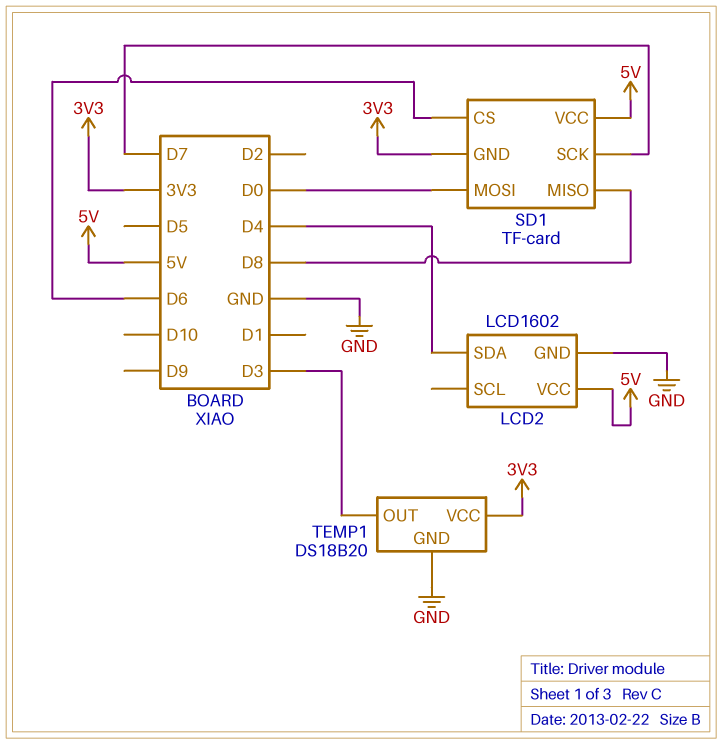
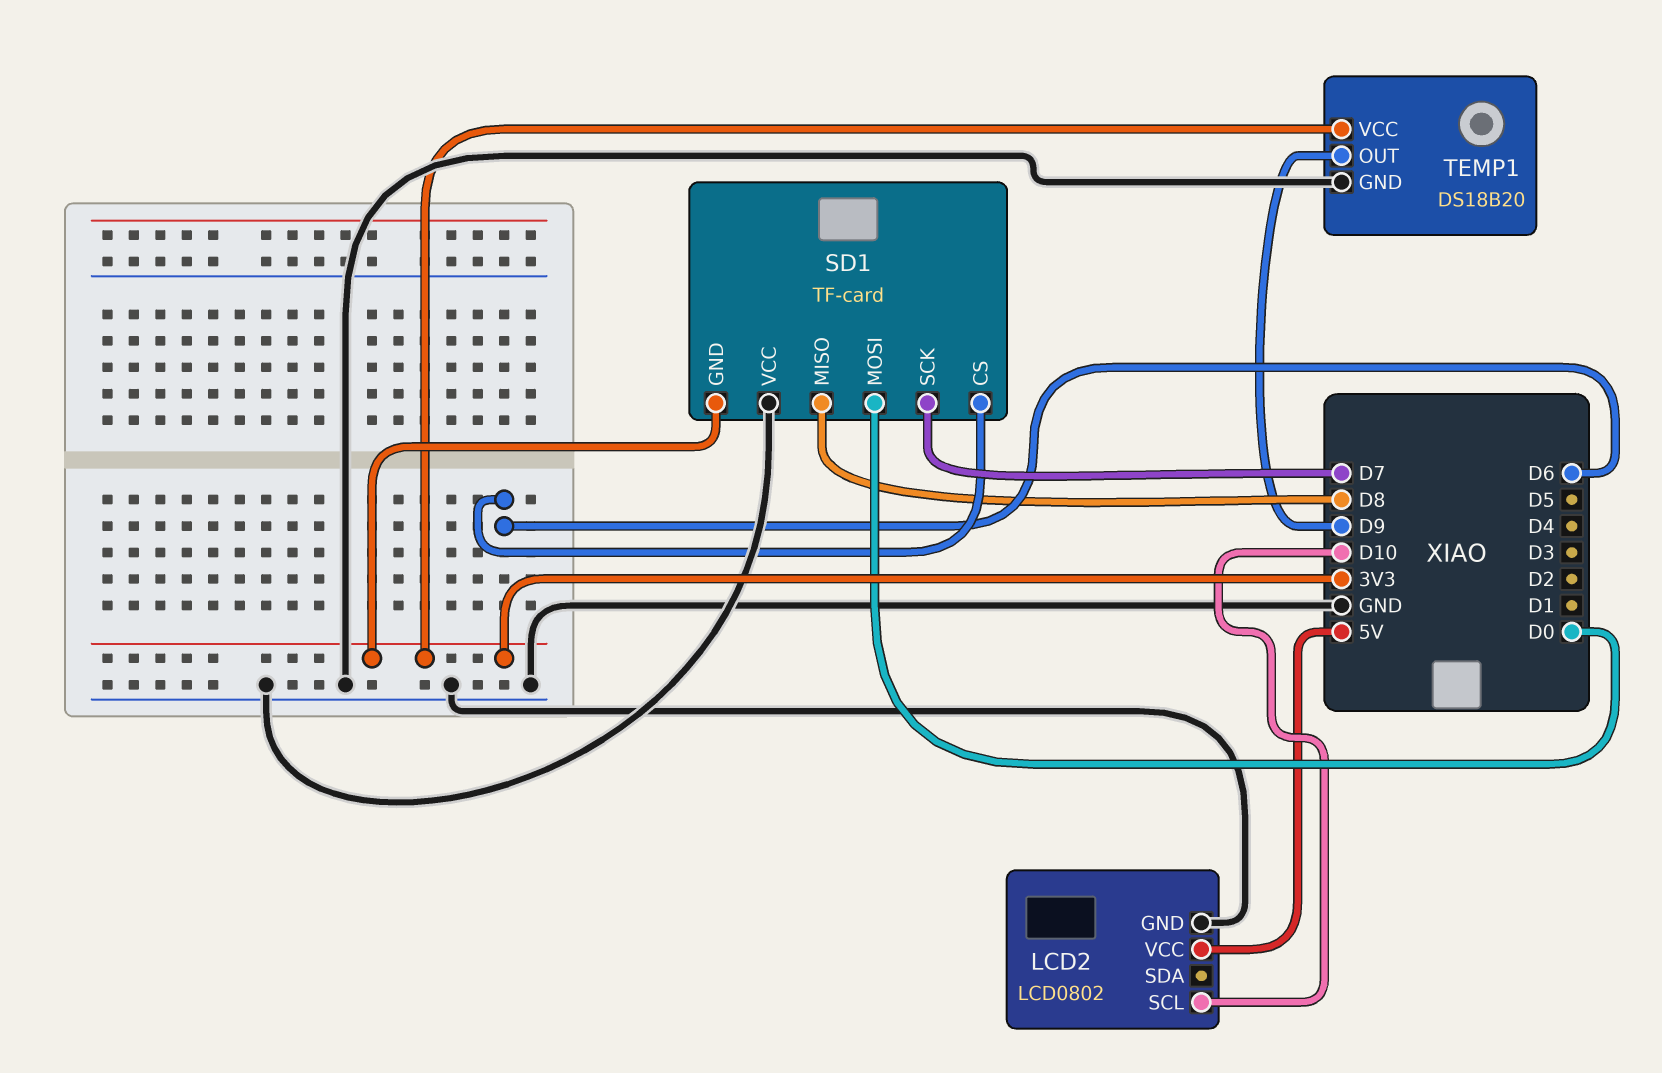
LCD2: LCD1602 -> LCD0802
LCD2 pin SCL: none -> D10
LCD2 pin SDA: D4 -> none
SD1 pin VCC: 5V -> GND
TEMP1 pin OUT: D3 -> D9

